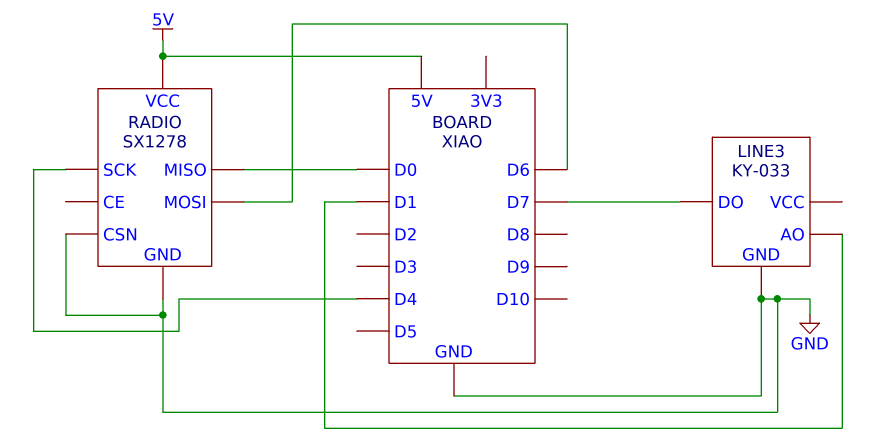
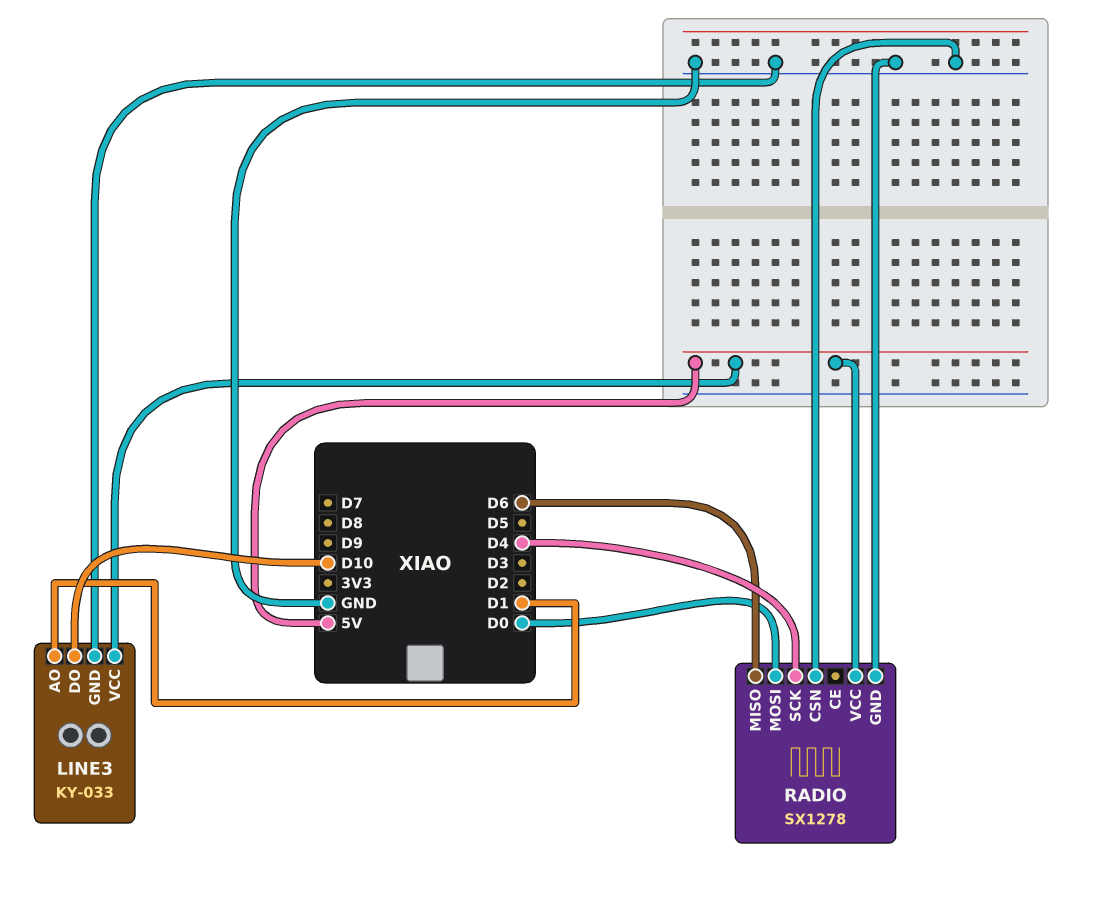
LINE3 pin DO: D7 -> D10
LINE3 pin VCC: none -> 5V
RADIO pin MISO: D0 -> D6
RADIO pin MOSI: D6 -> D0

